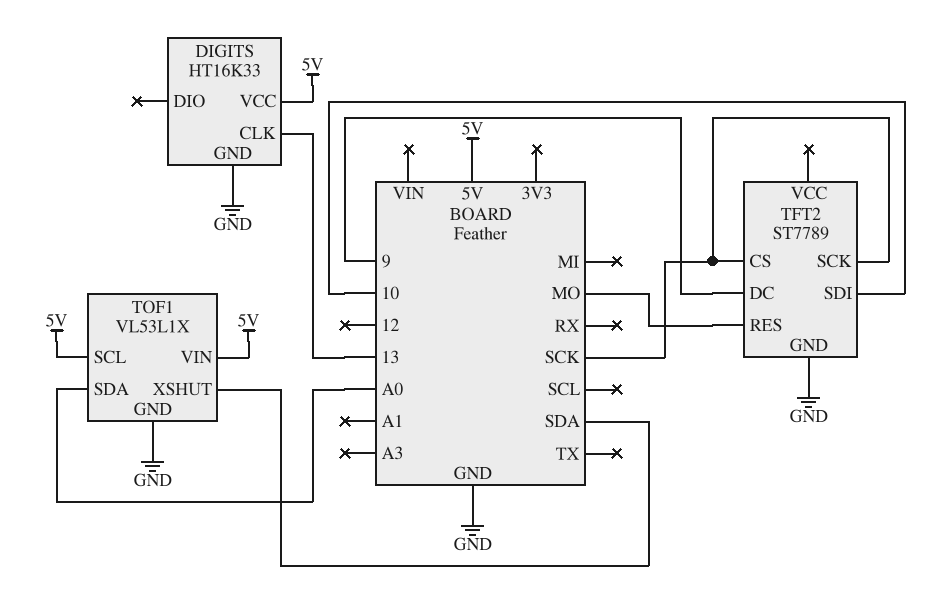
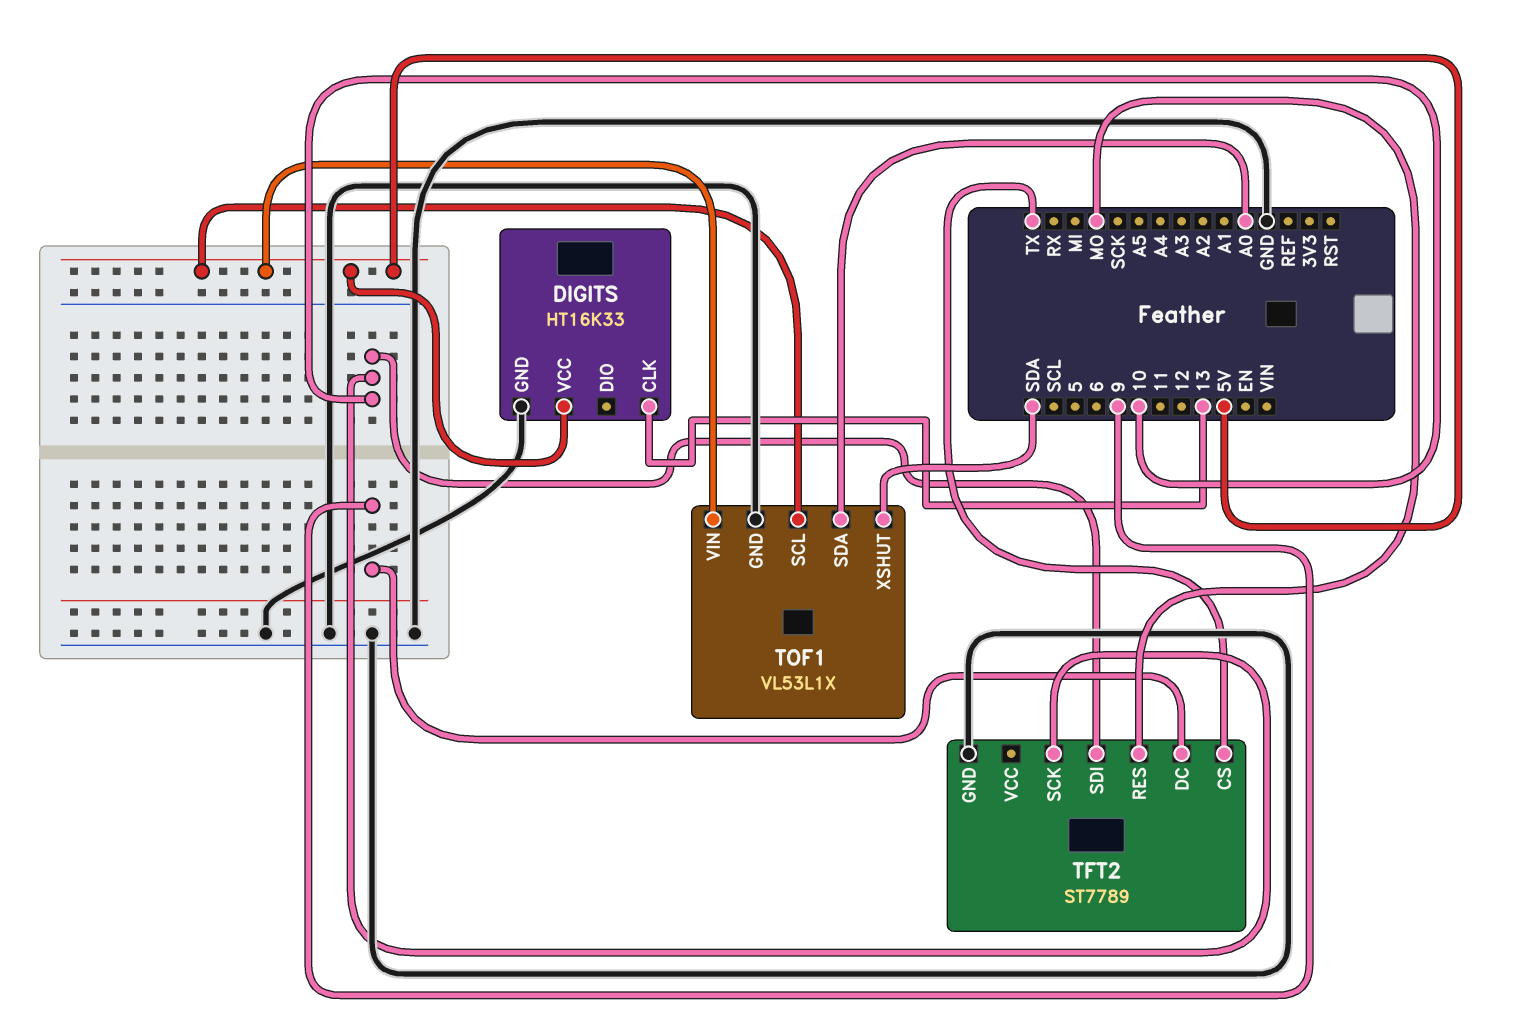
TFT2 pin CS: SCK -> TX
TFT2 pin SCK: SCK -> 10

